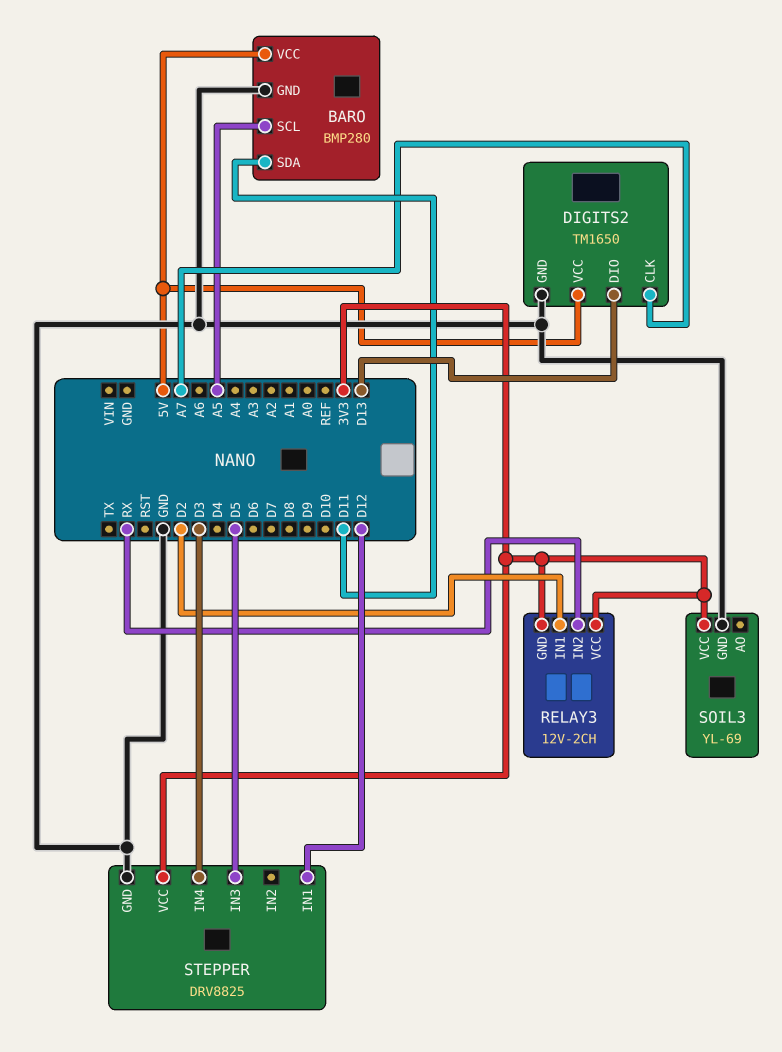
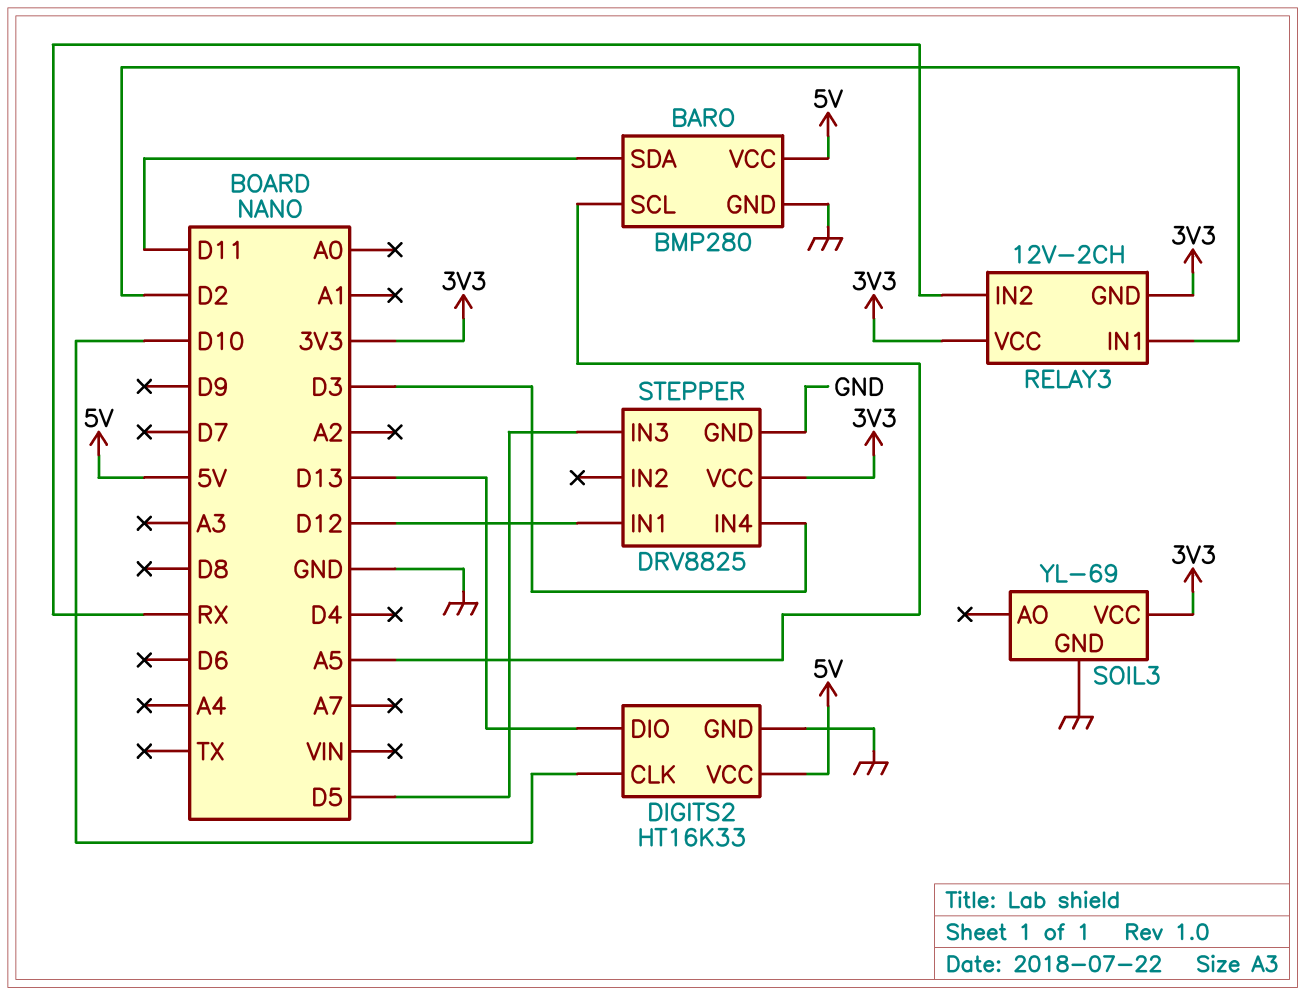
DIGITS2: TM1650 -> HT16K33
DIGITS2 pin CLK: A7 -> D10

